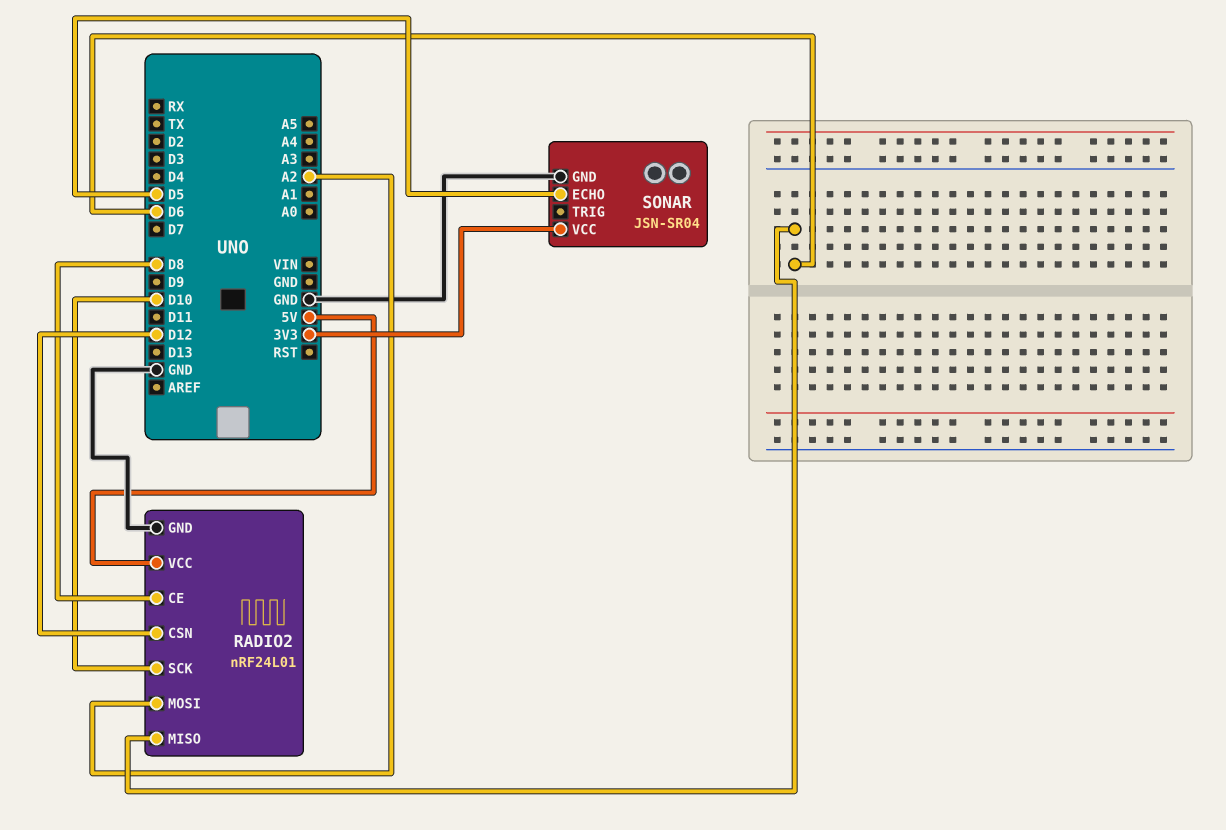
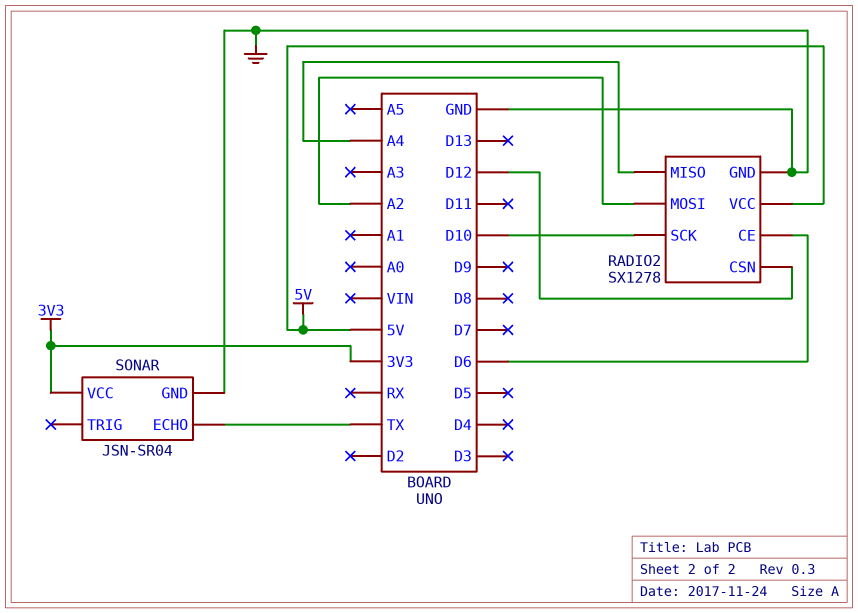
RADIO2: nRF24L01 -> SX1278
RADIO2 pin CE: D8 -> D6
RADIO2 pin MISO: D6 -> A4
SONAR pin ECHO: D5 -> TX

